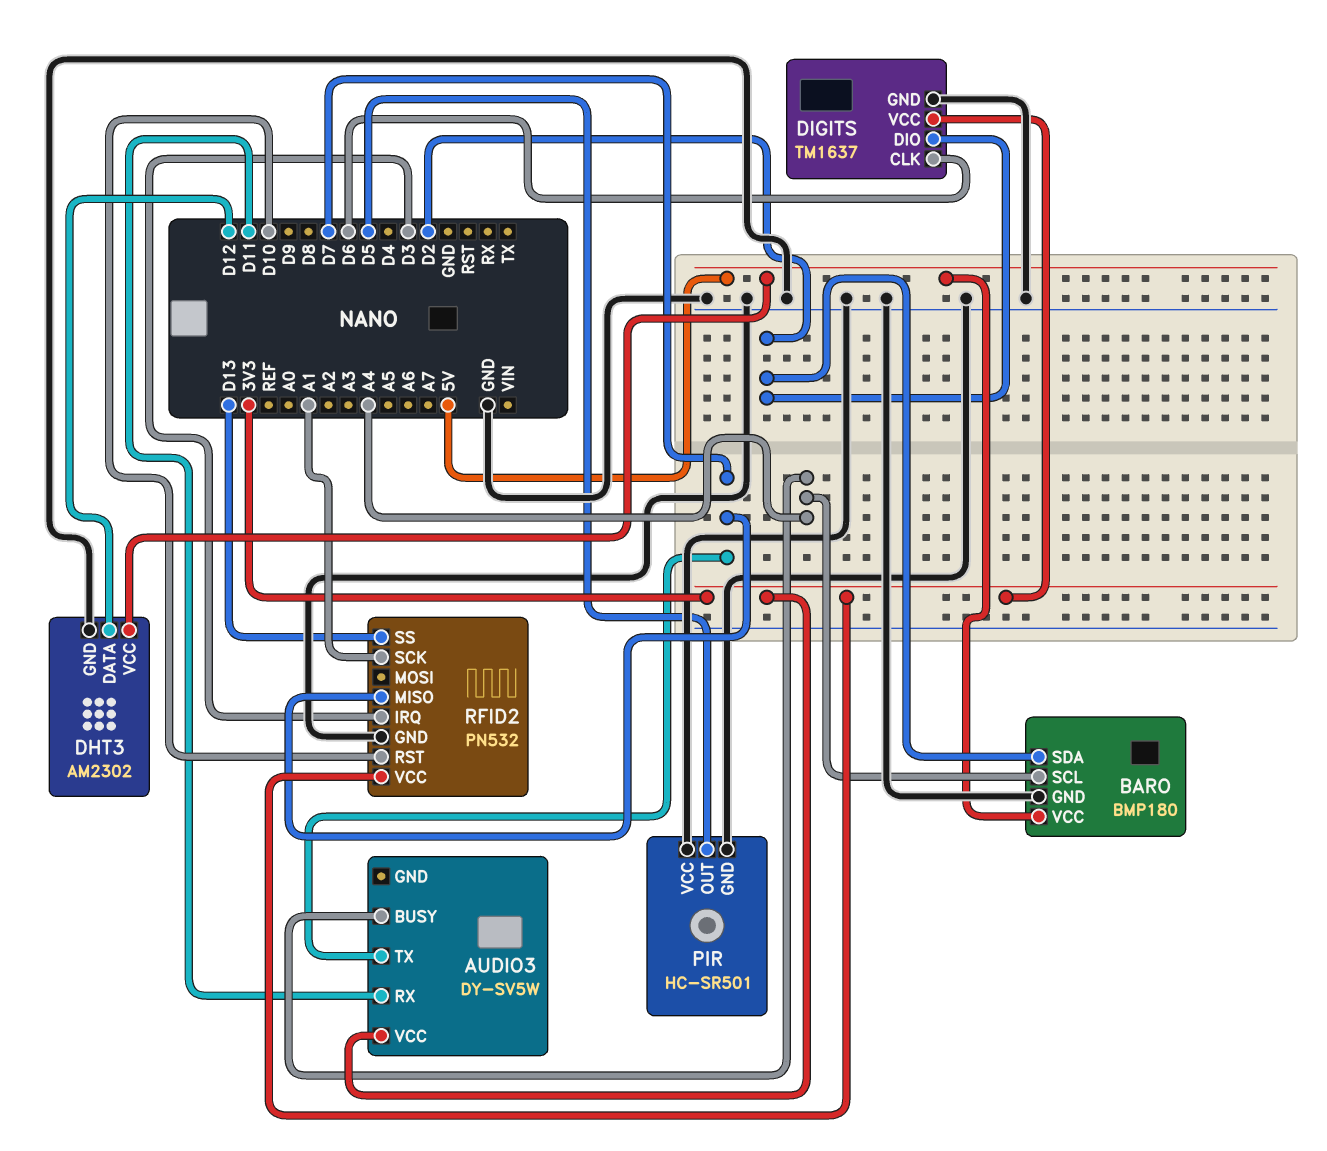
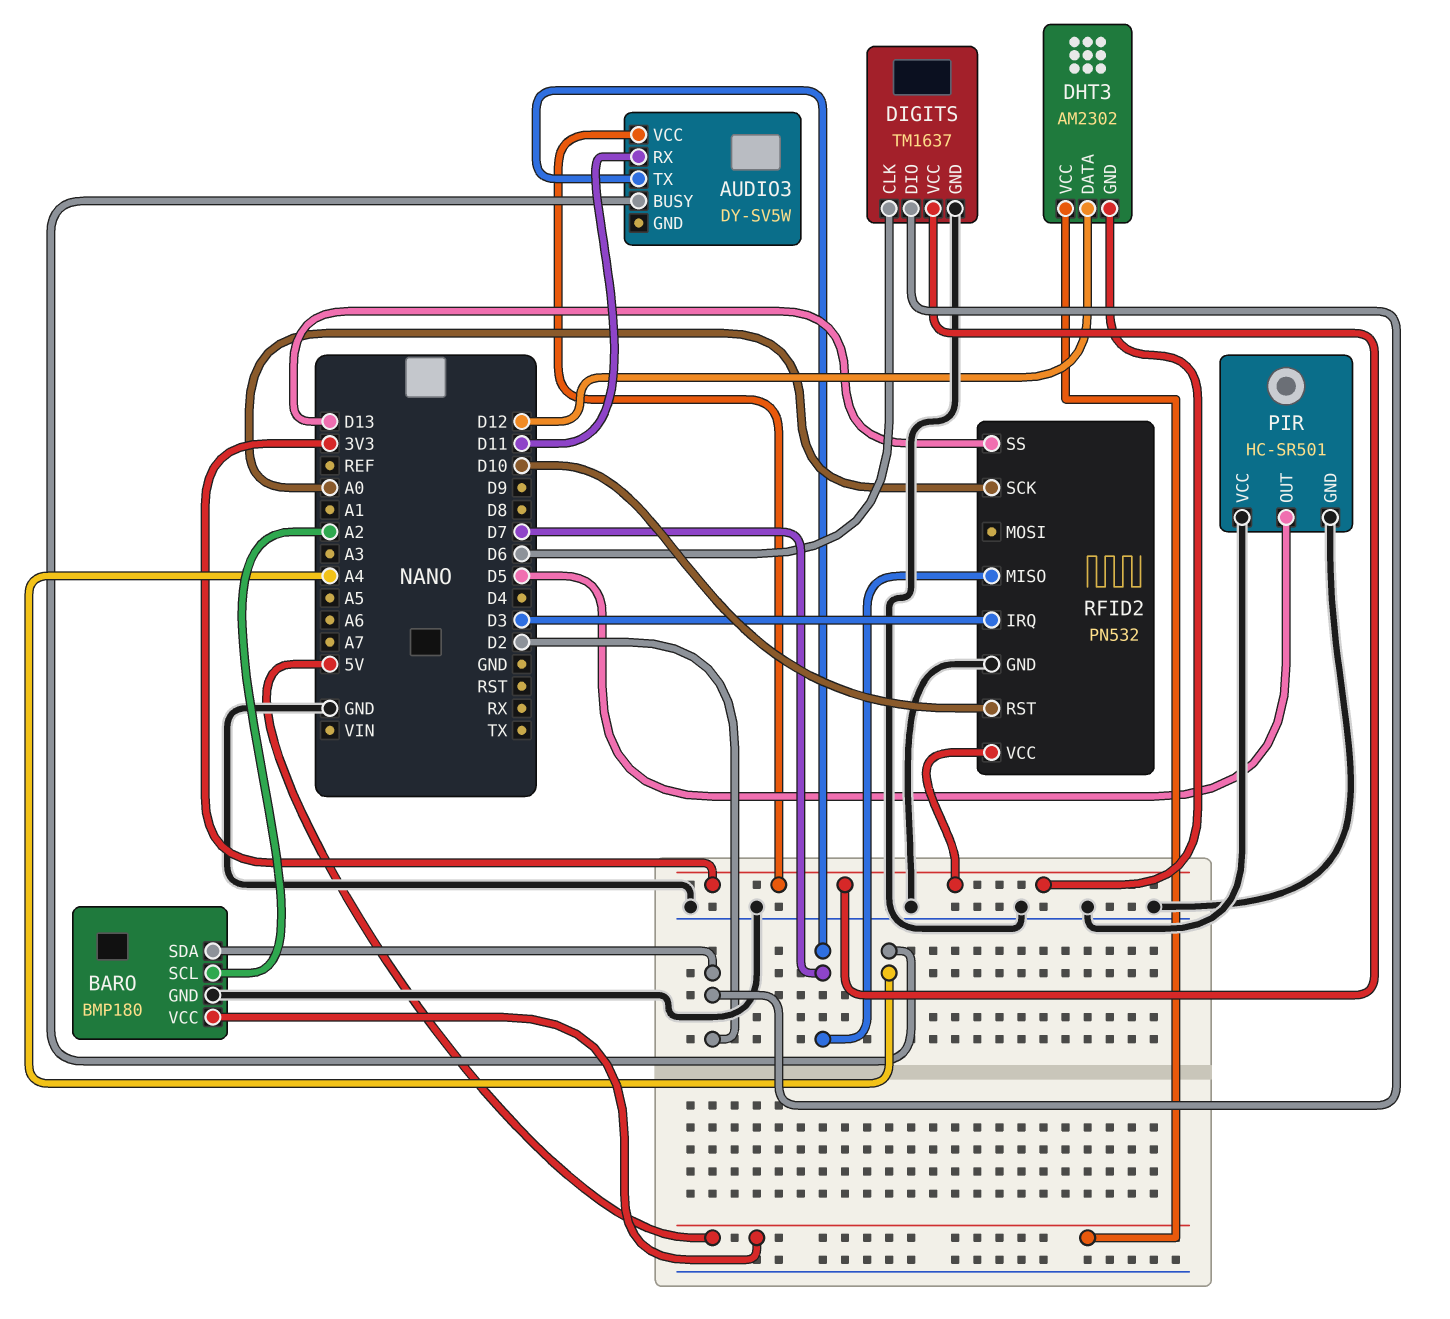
BARO pin SCL: A4 -> A2
DHT3 pin GND: GND -> 3V3
RFID2 pin SCK: A1 -> A0

